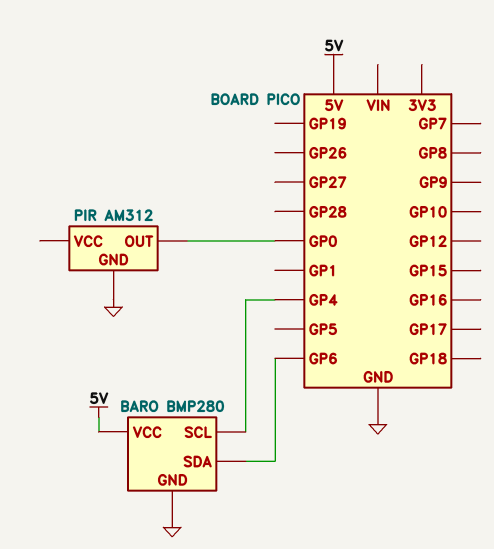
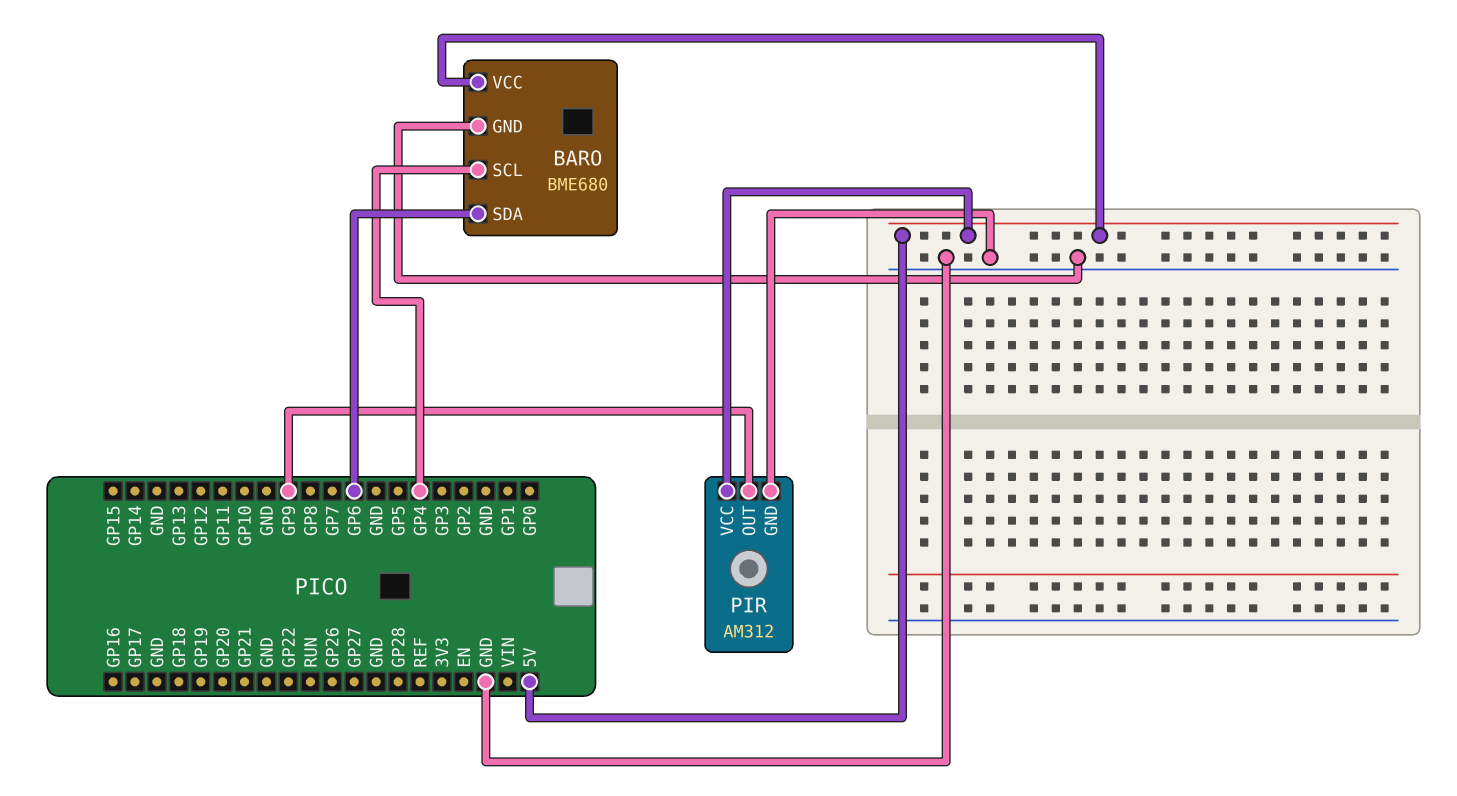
BARO: BMP280 -> BME680
PIR pin OUT: GP0 -> GP9
PIR pin VCC: none -> 5V

